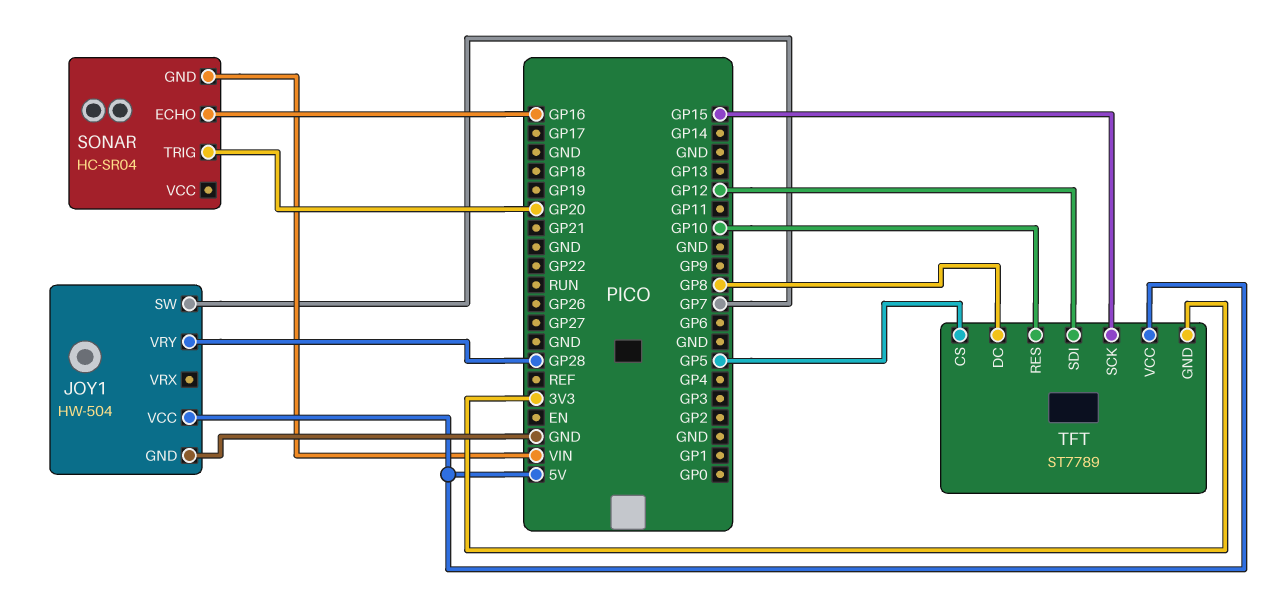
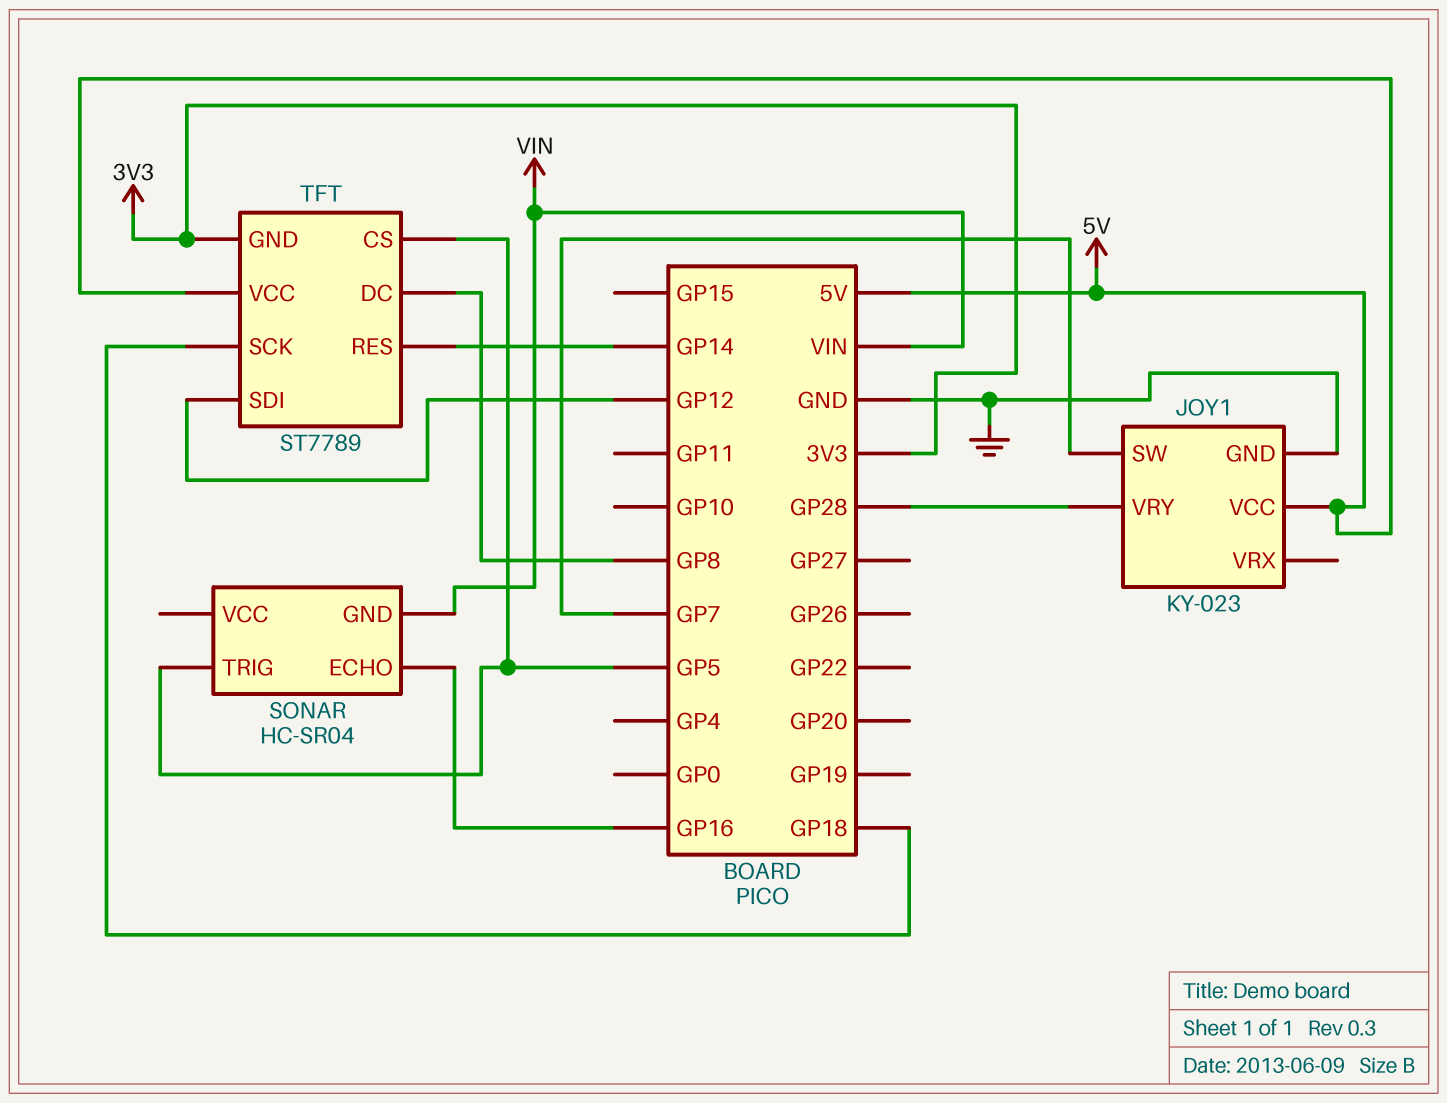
JOY1: HW-504 -> KY-023
SONAR pin TRIG: GP20 -> GP5
TFT pin RES: GP10 -> GP14
TFT pin SCK: GP15 -> GP18

